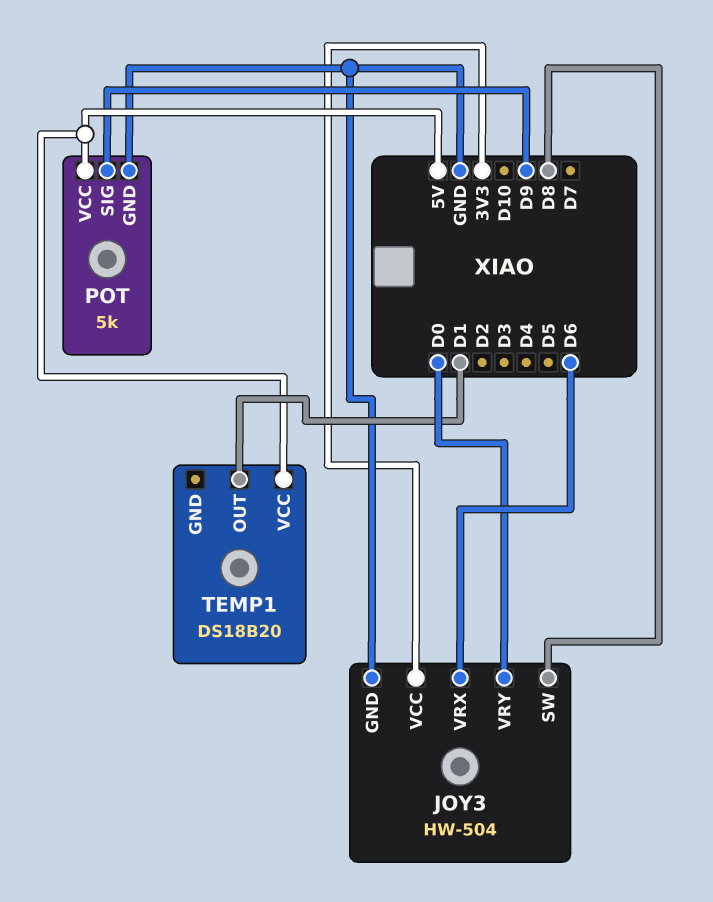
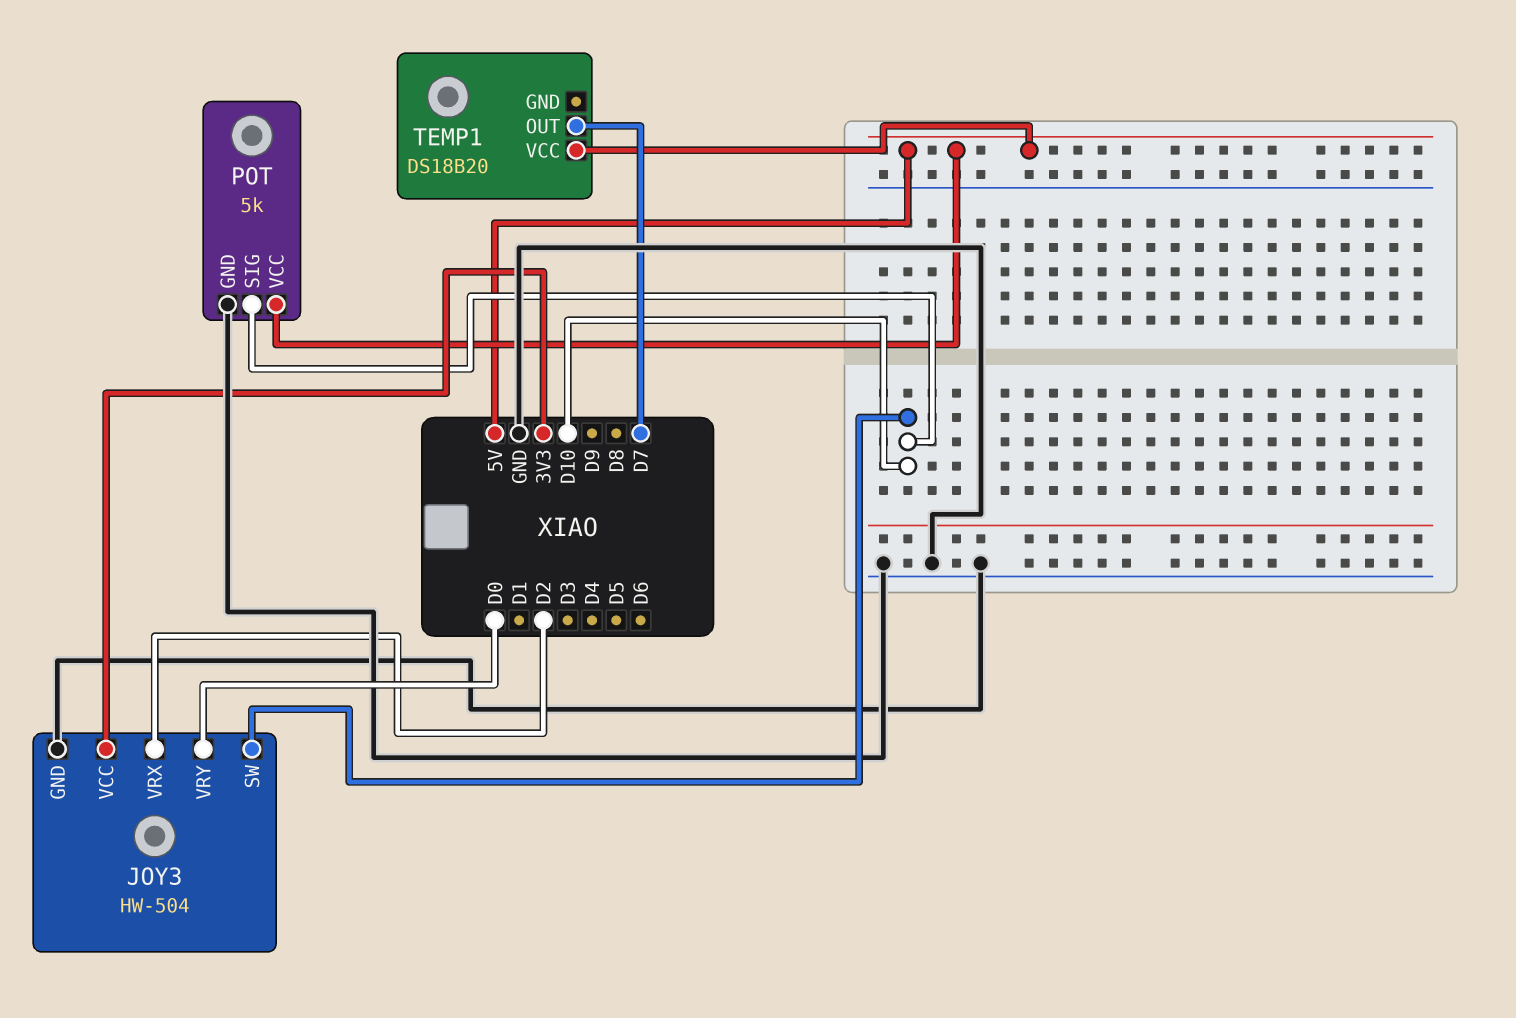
JOY3 pin SW: D8 -> D10
JOY3 pin VRX: D6 -> D2
POT pin SIG: D9 -> D10
TEMP1 pin OUT: D1 -> D7

